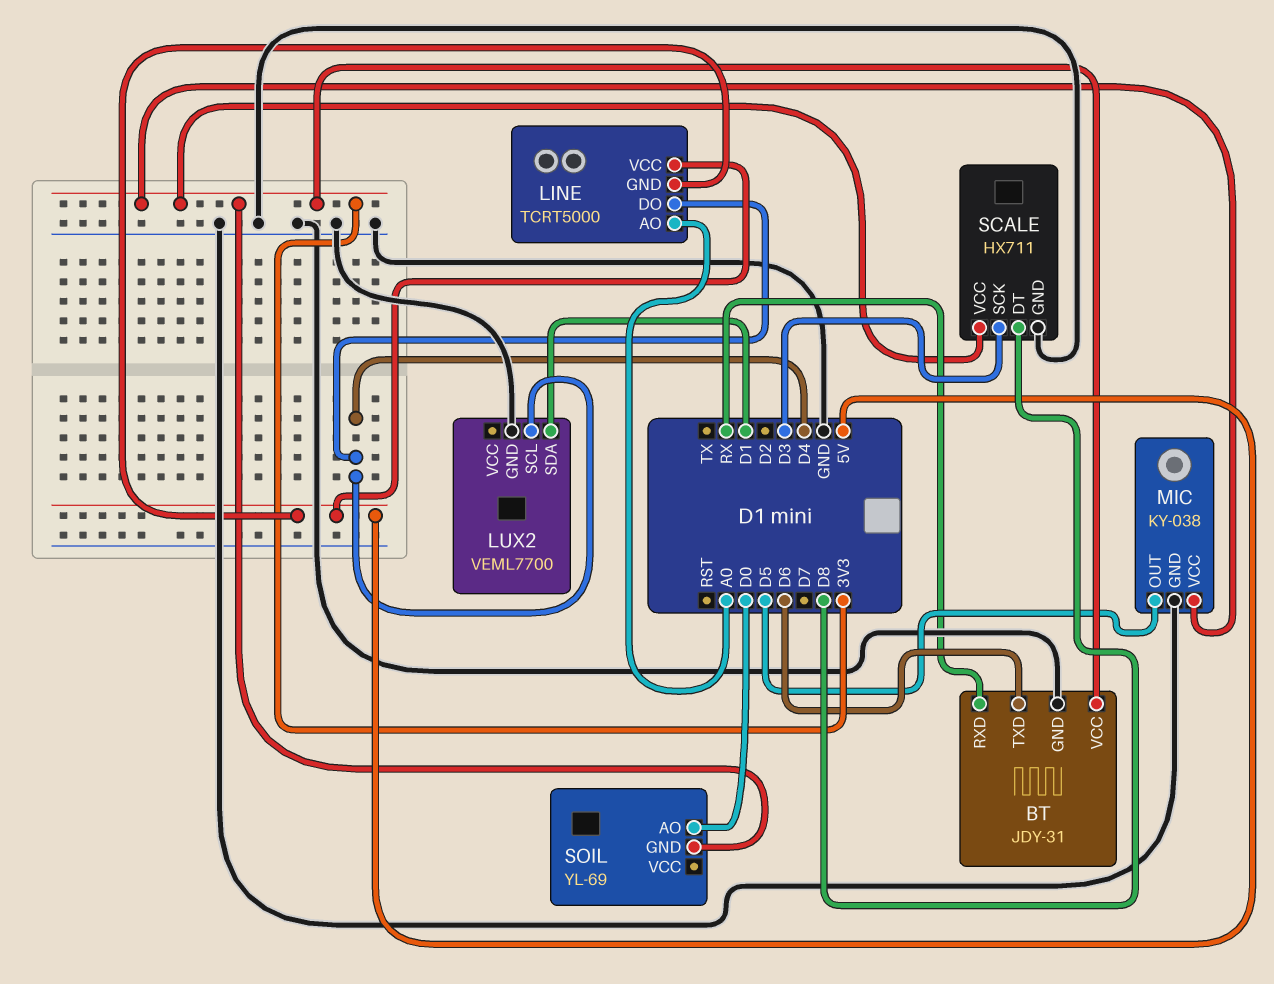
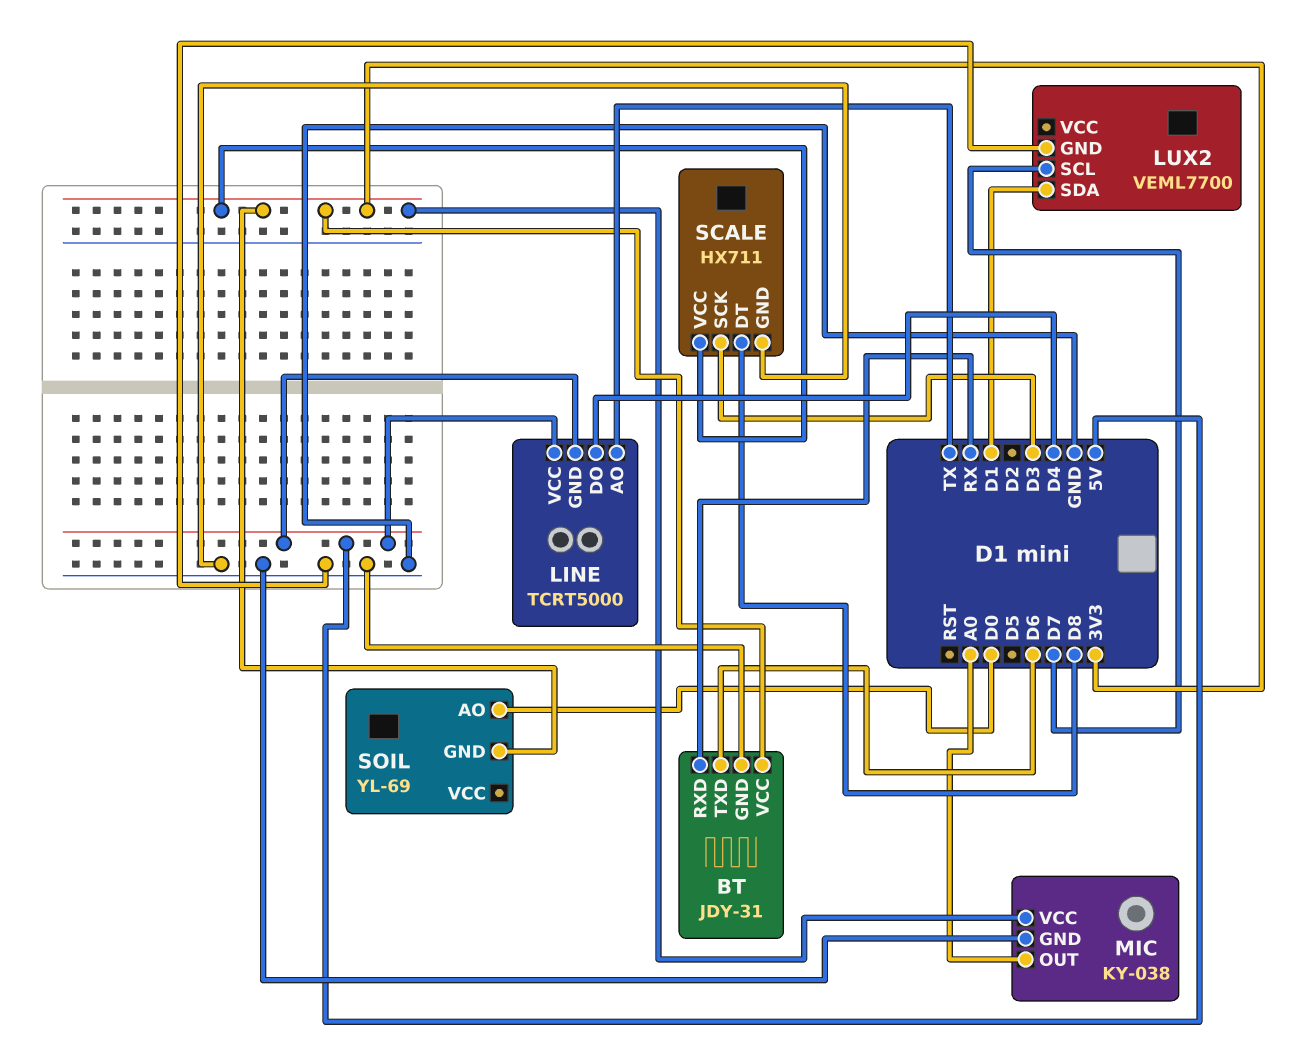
LINE pin AO: A0 -> TX
LUX2 pin SCL: D4 -> D7
MIC pin OUT: D5 -> A0

